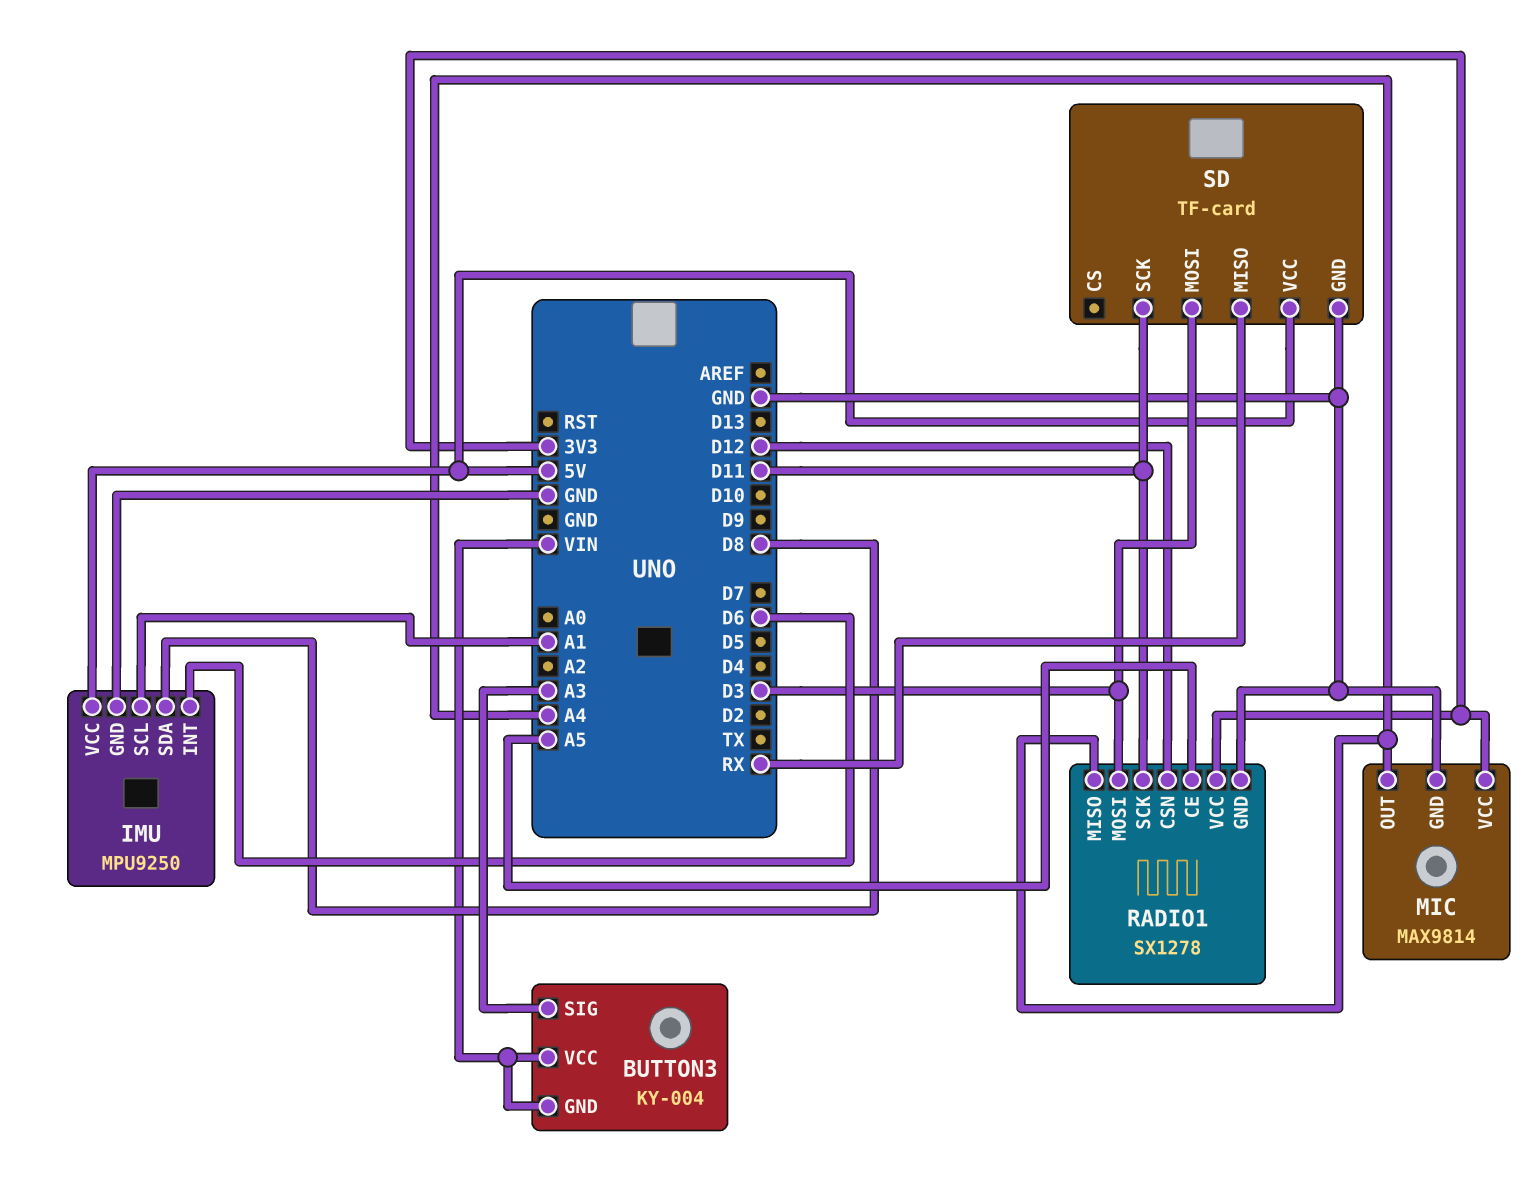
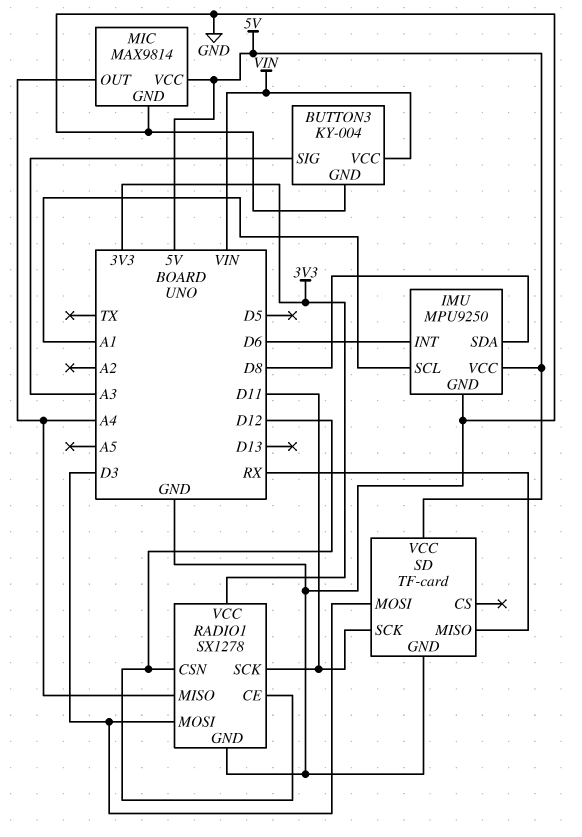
BUTTON3 pin GND: VIN -> GND
MIC pin VCC: 3V3 -> 5V
RADIO1 pin CE: A5 -> D12

